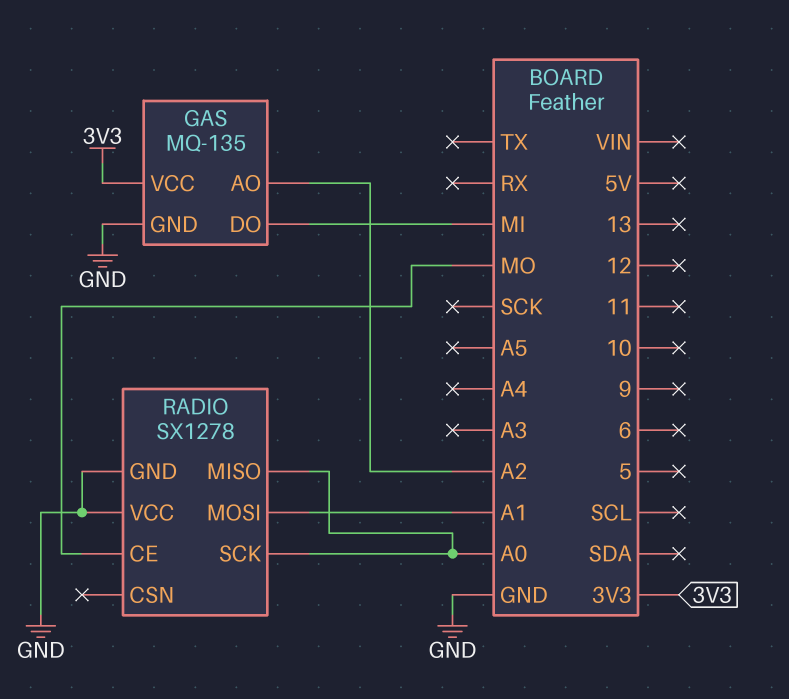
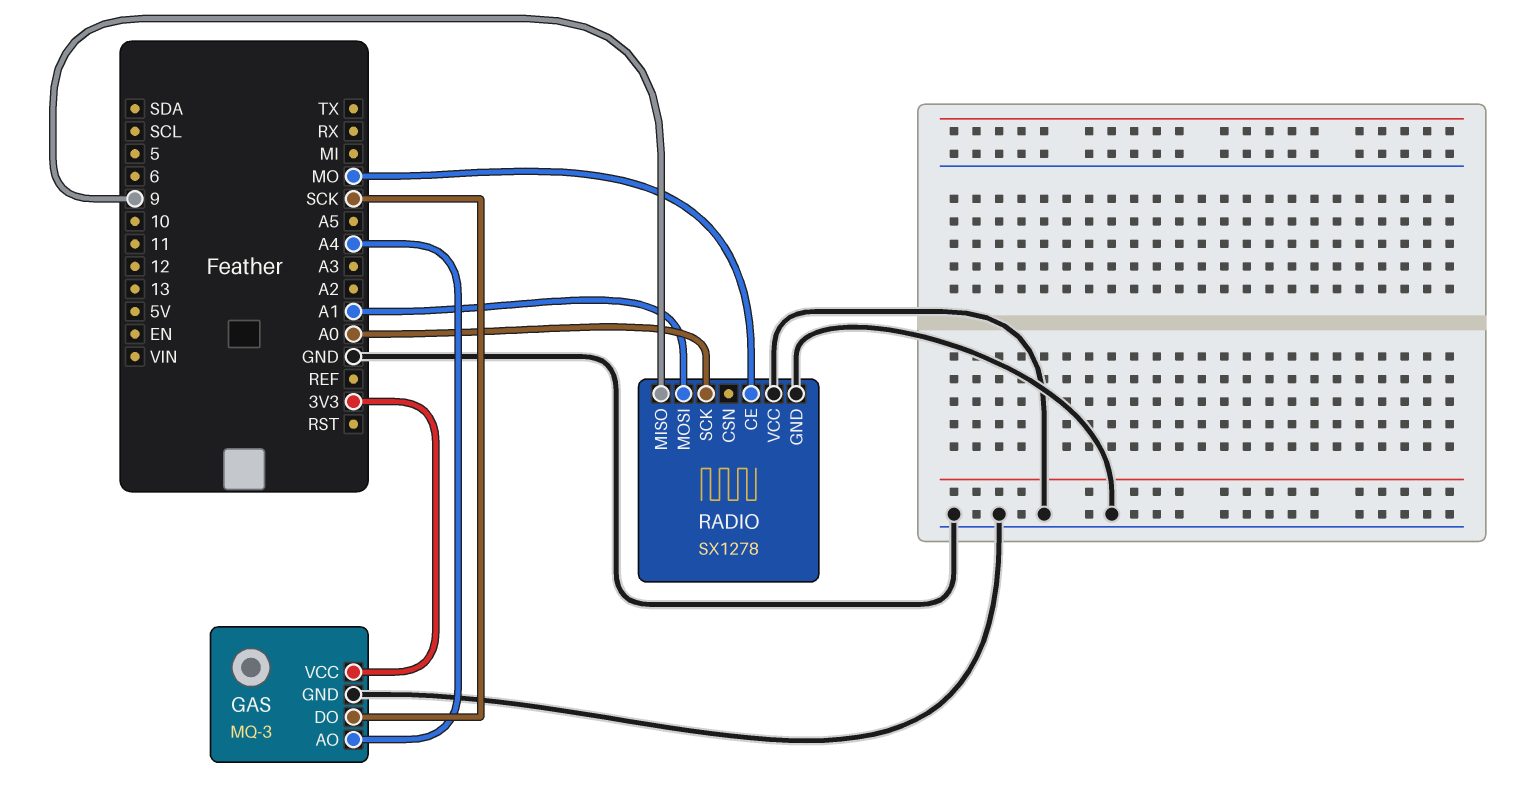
GAS: MQ-135 -> MQ-3
GAS pin AO: A2 -> A4
GAS pin DO: MI -> SCK
RADIO pin MISO: A0 -> 9

